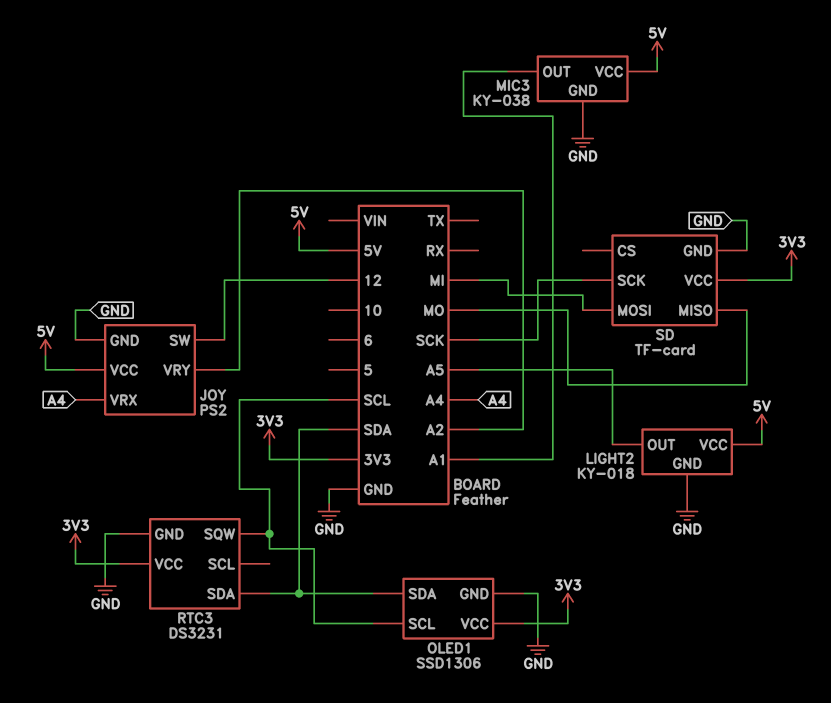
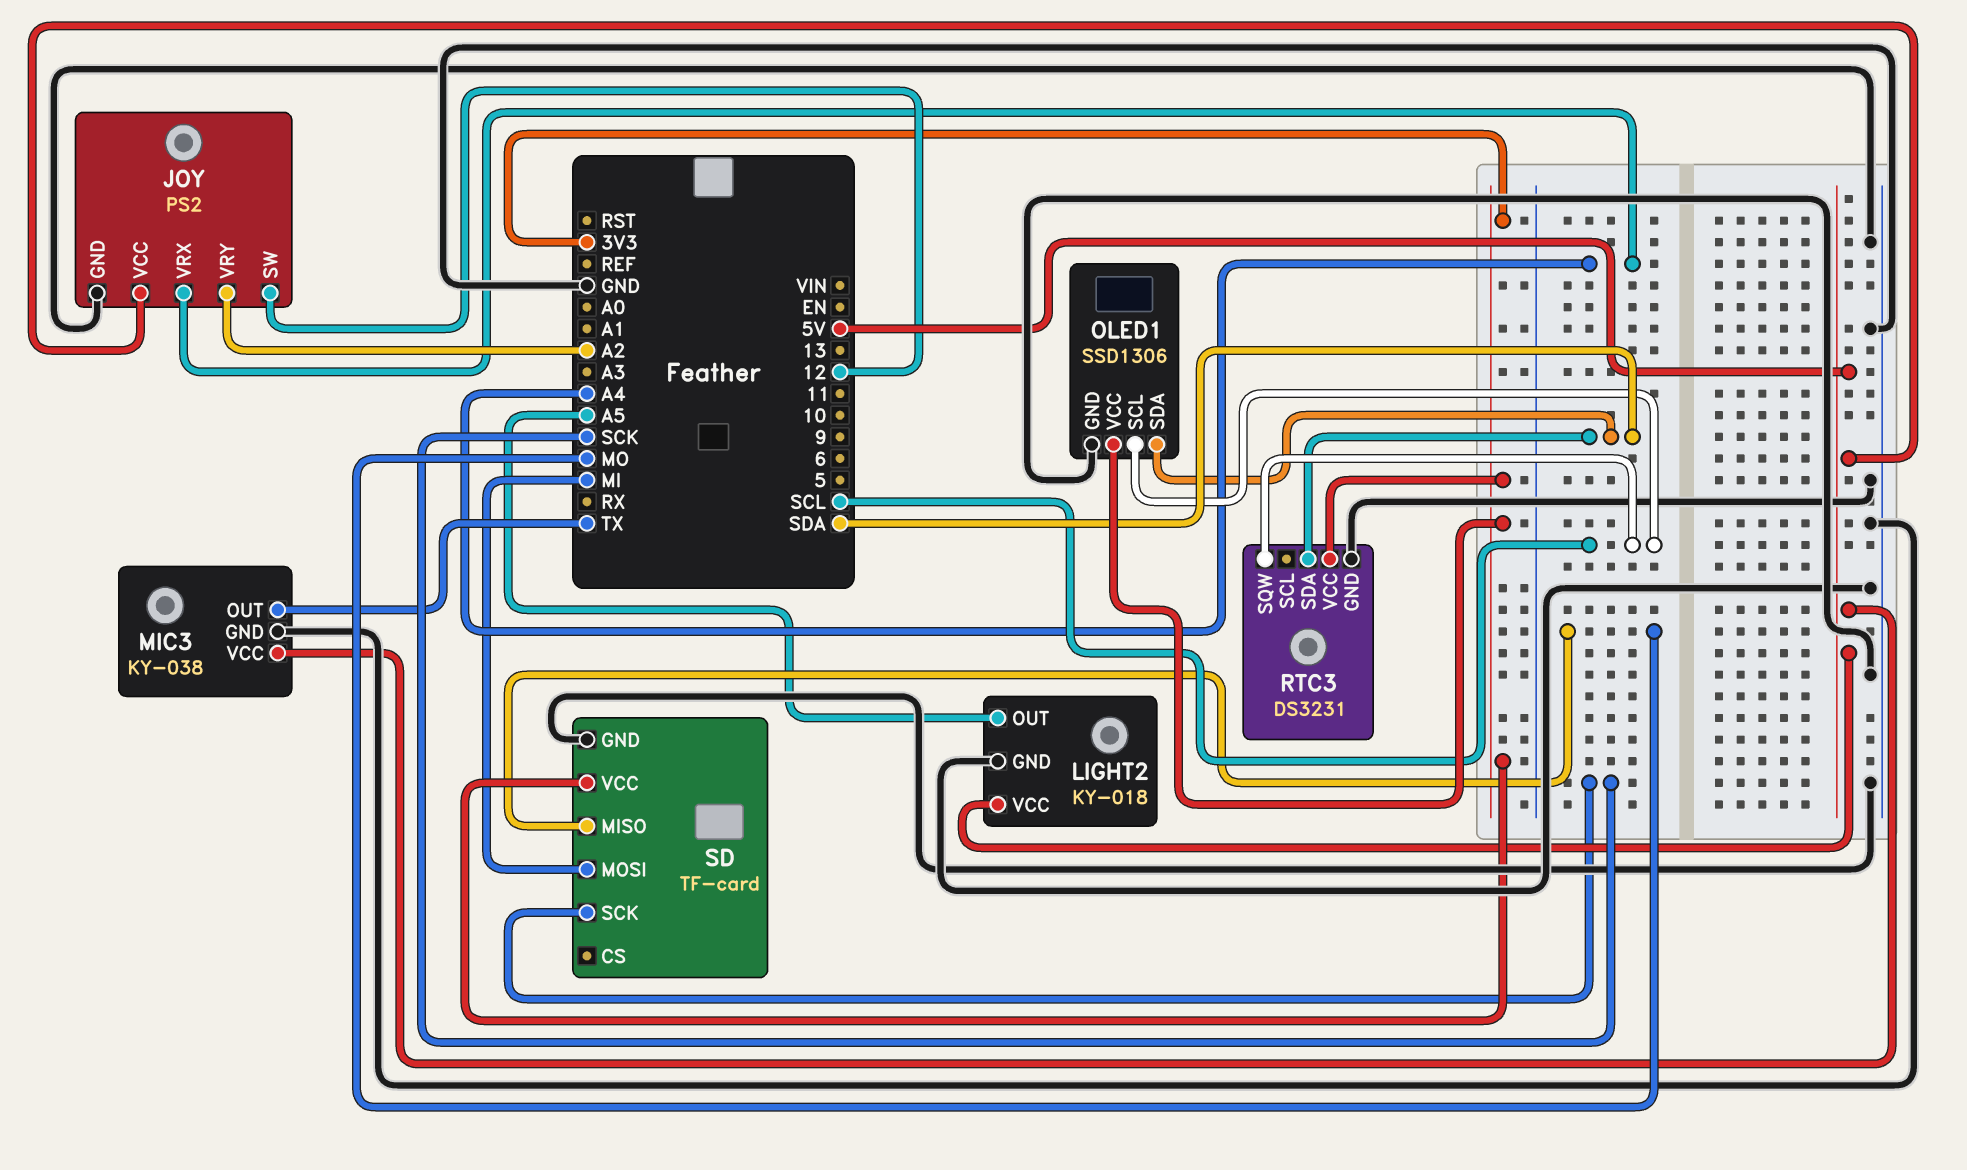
MIC3 pin OUT: A1 -> TX

